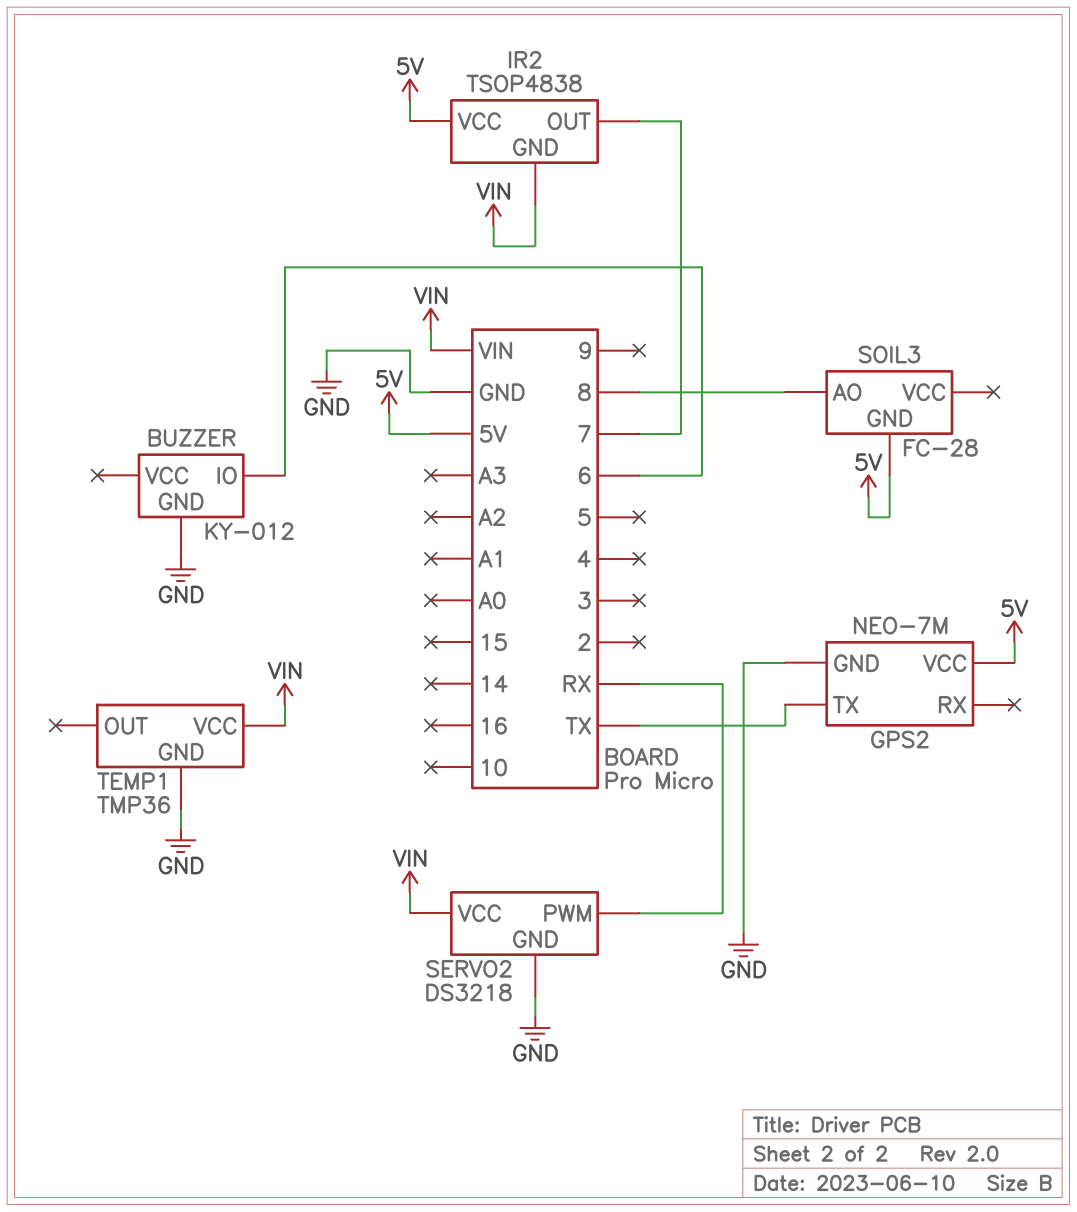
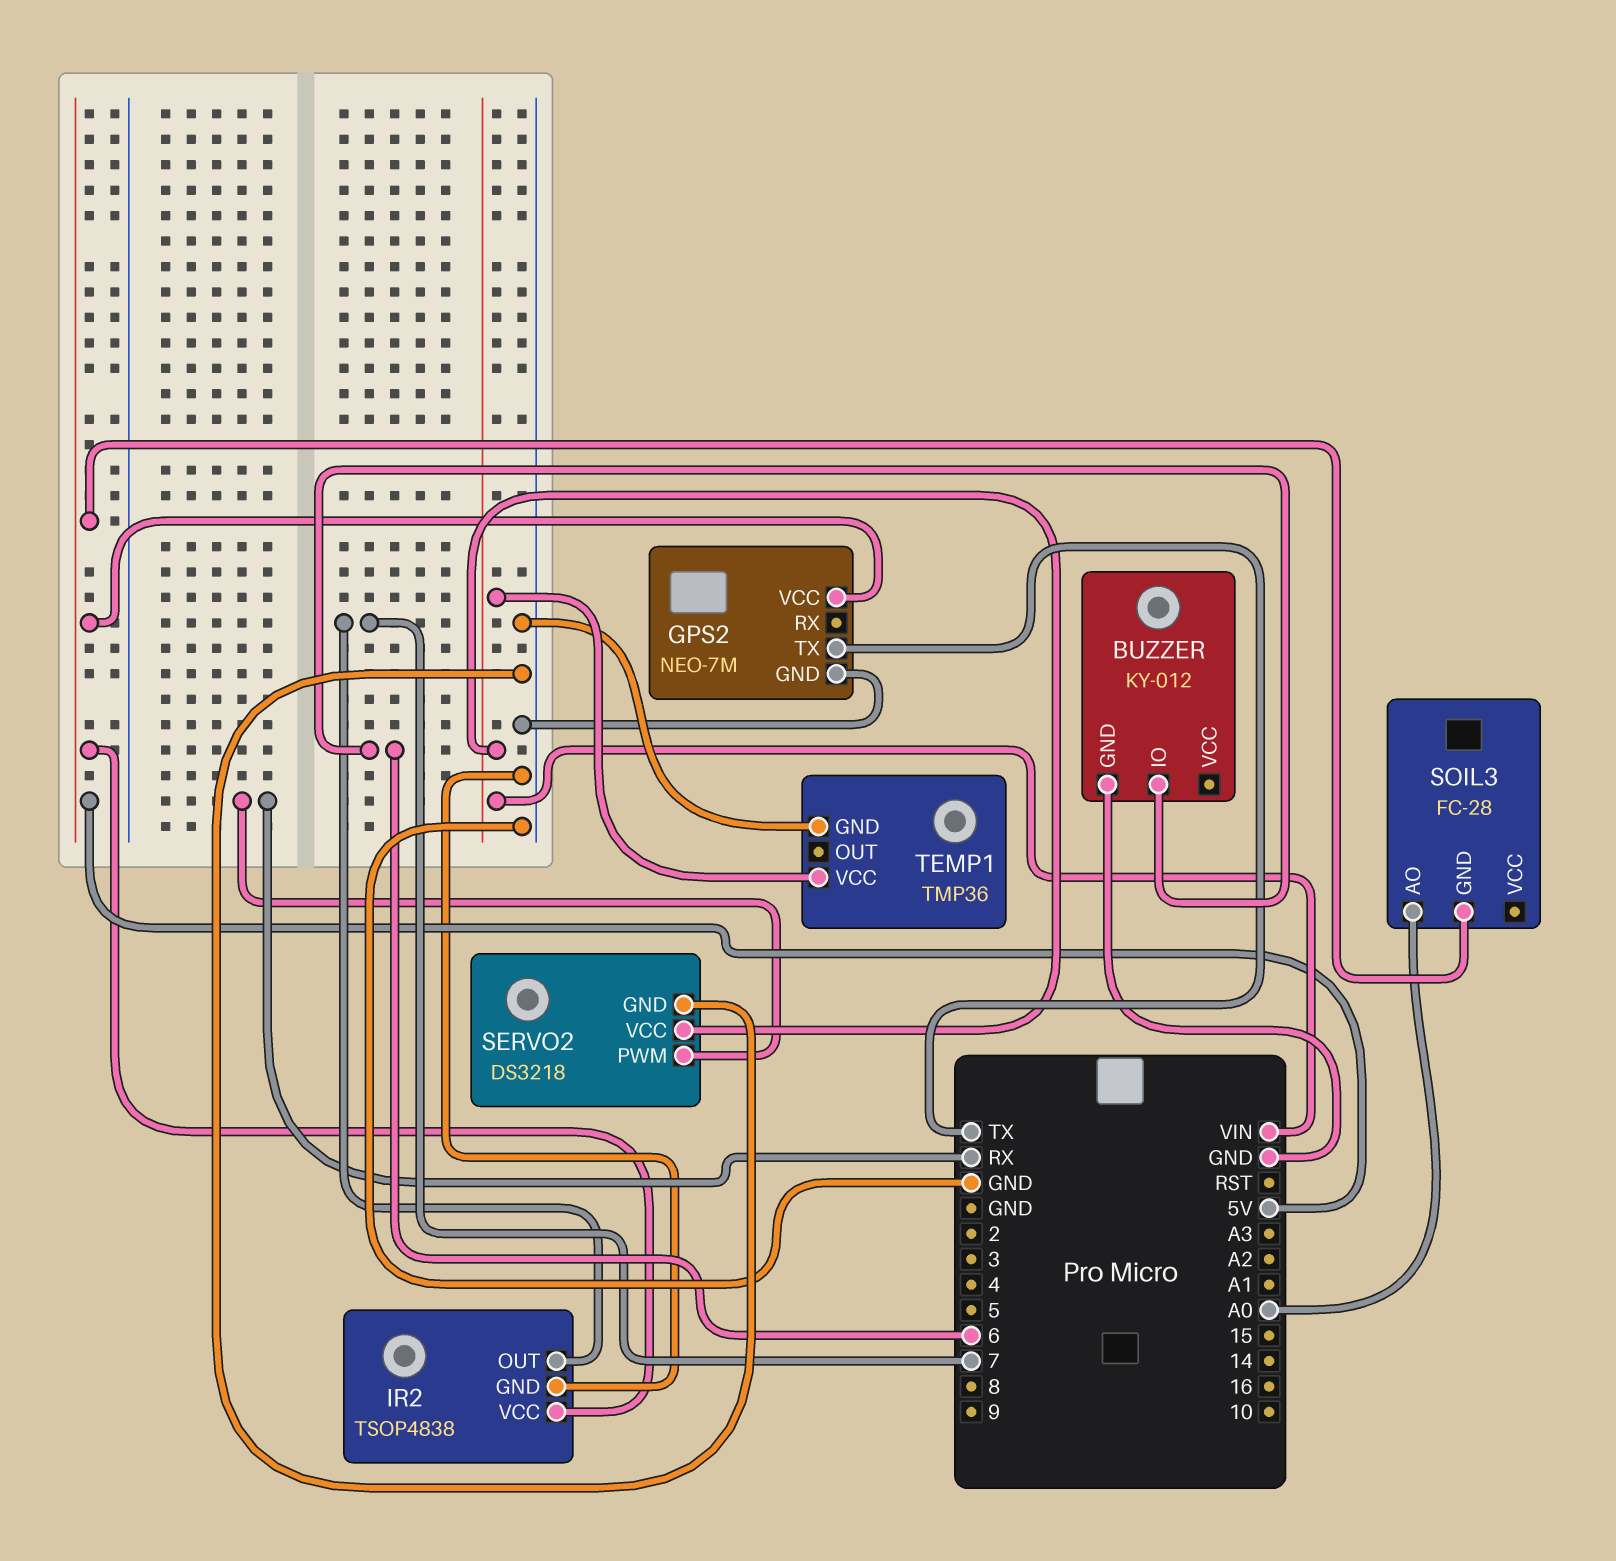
IR2 pin GND: VIN -> GND
SOIL3 pin AO: 8 -> A0

